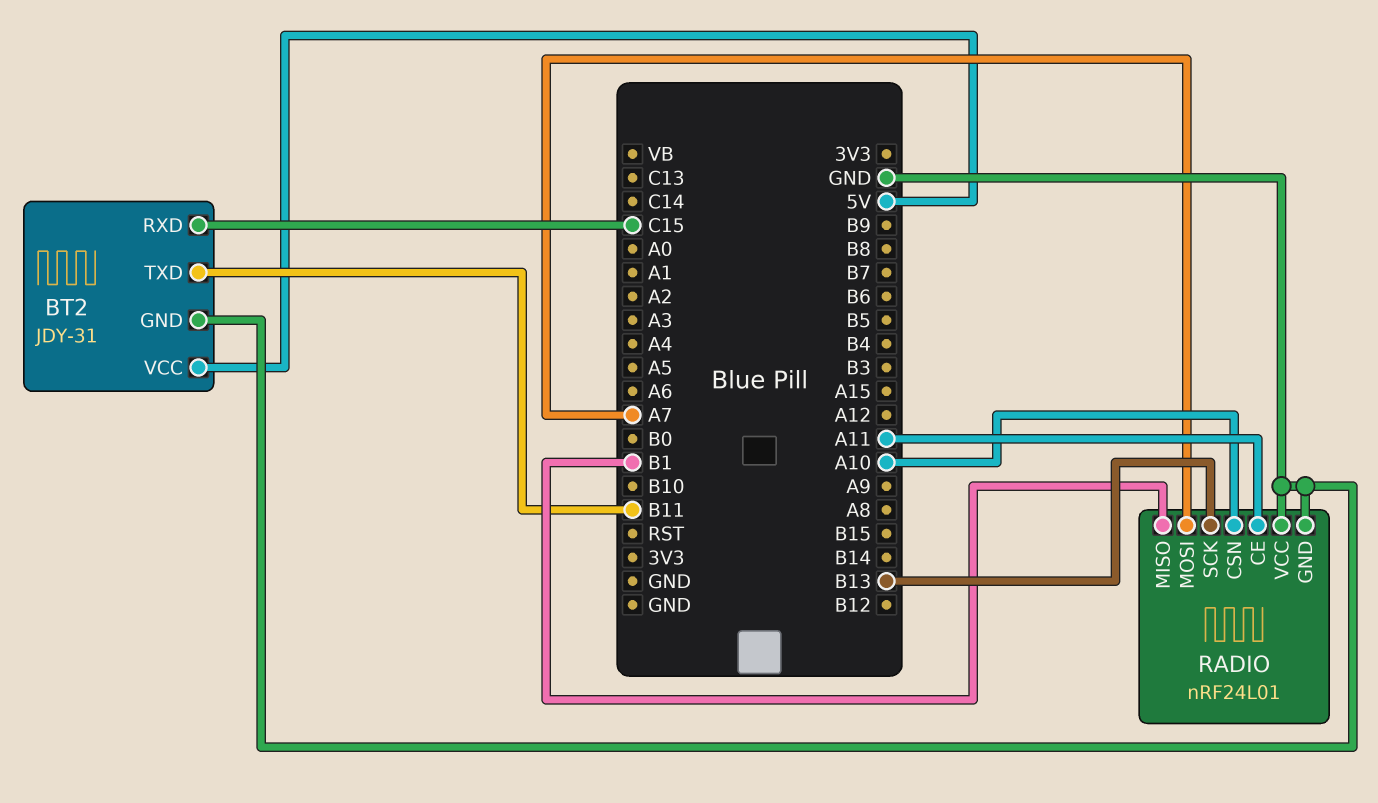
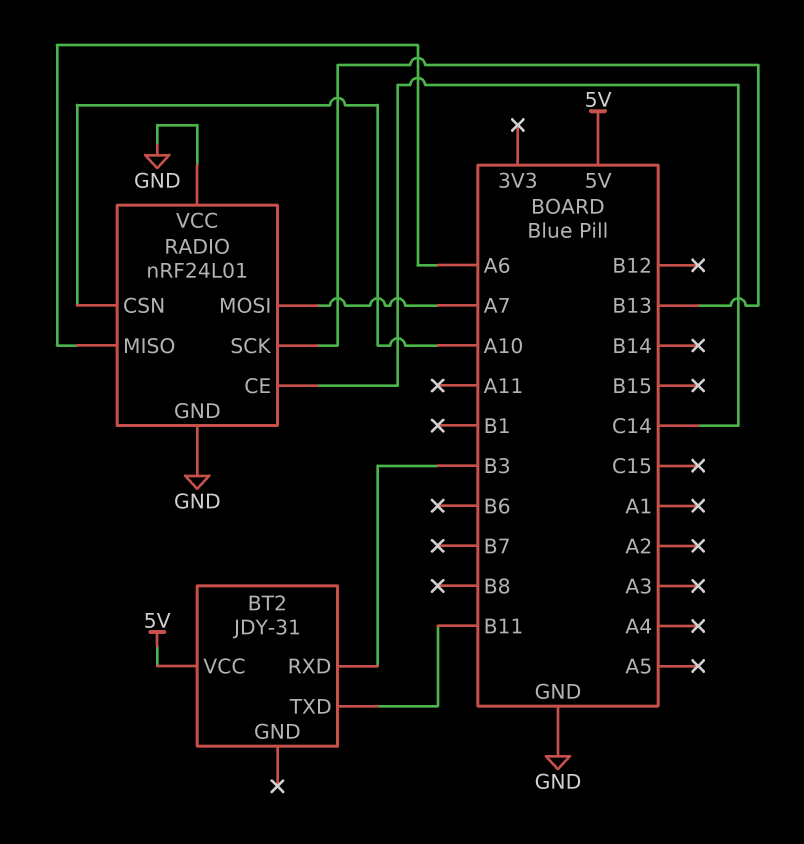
BT2 pin GND: GND -> none
BT2 pin RXD: C15 -> B3
RADIO pin CE: A11 -> C14
RADIO pin MISO: B1 -> A6

